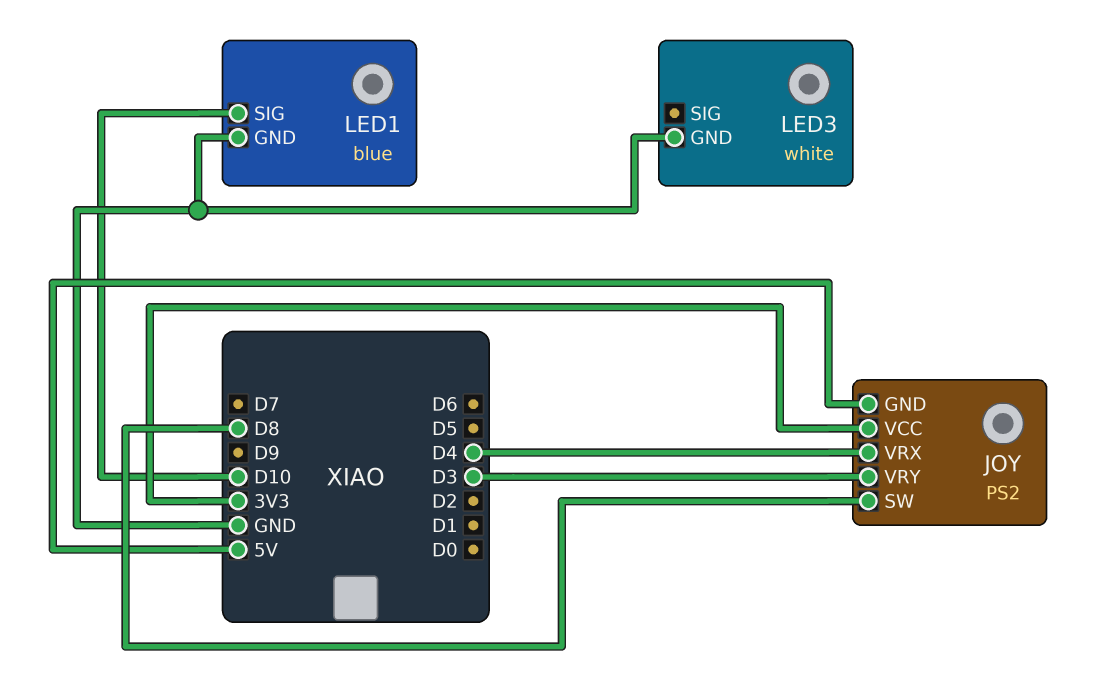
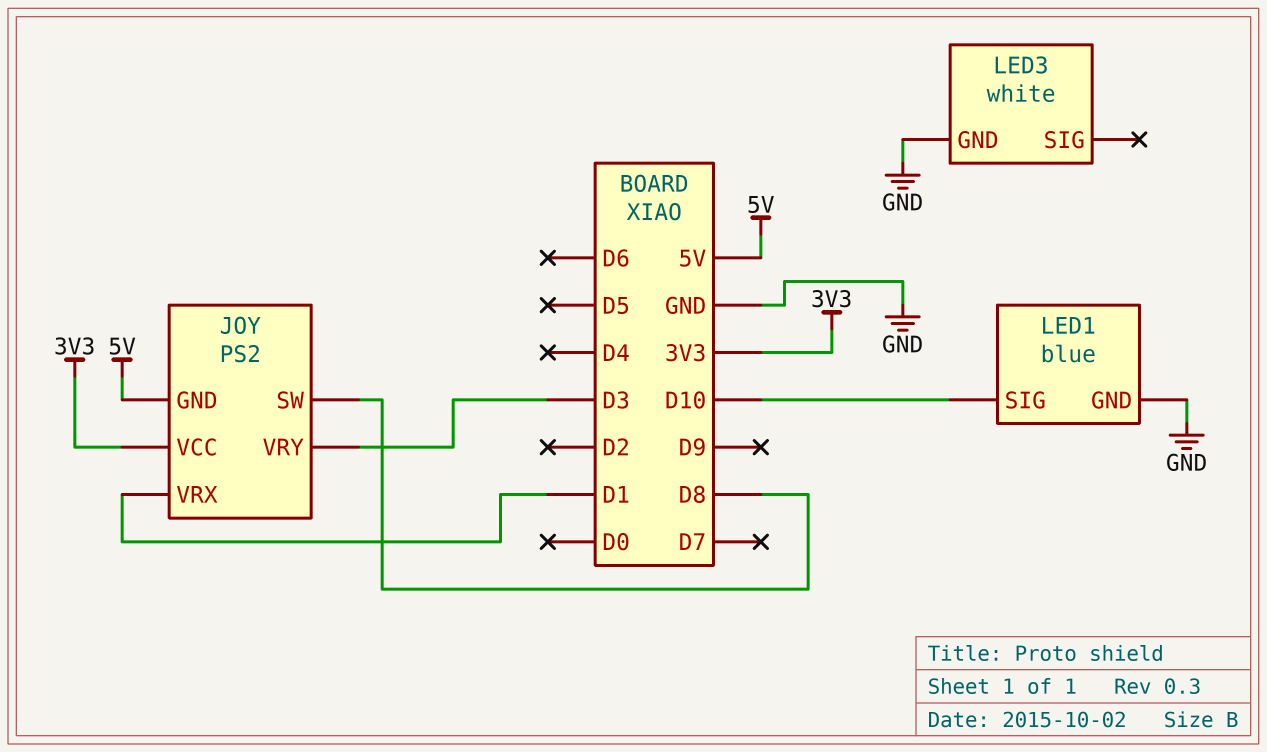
JOY pin VRX: D4 -> D1

